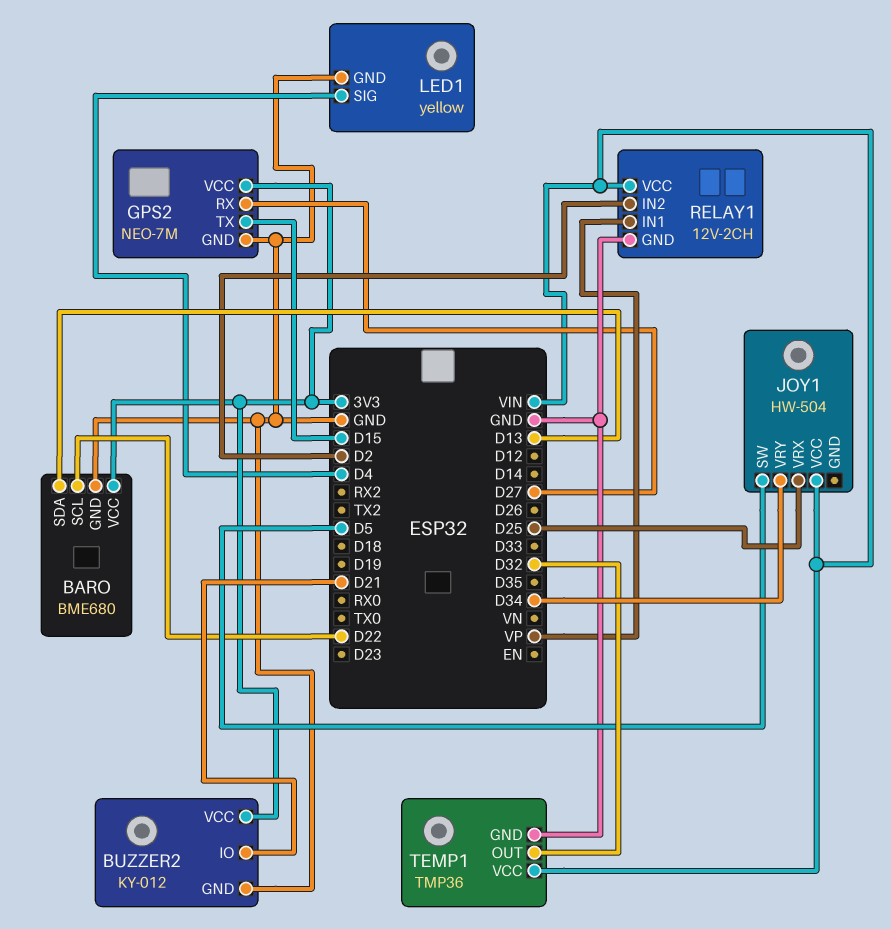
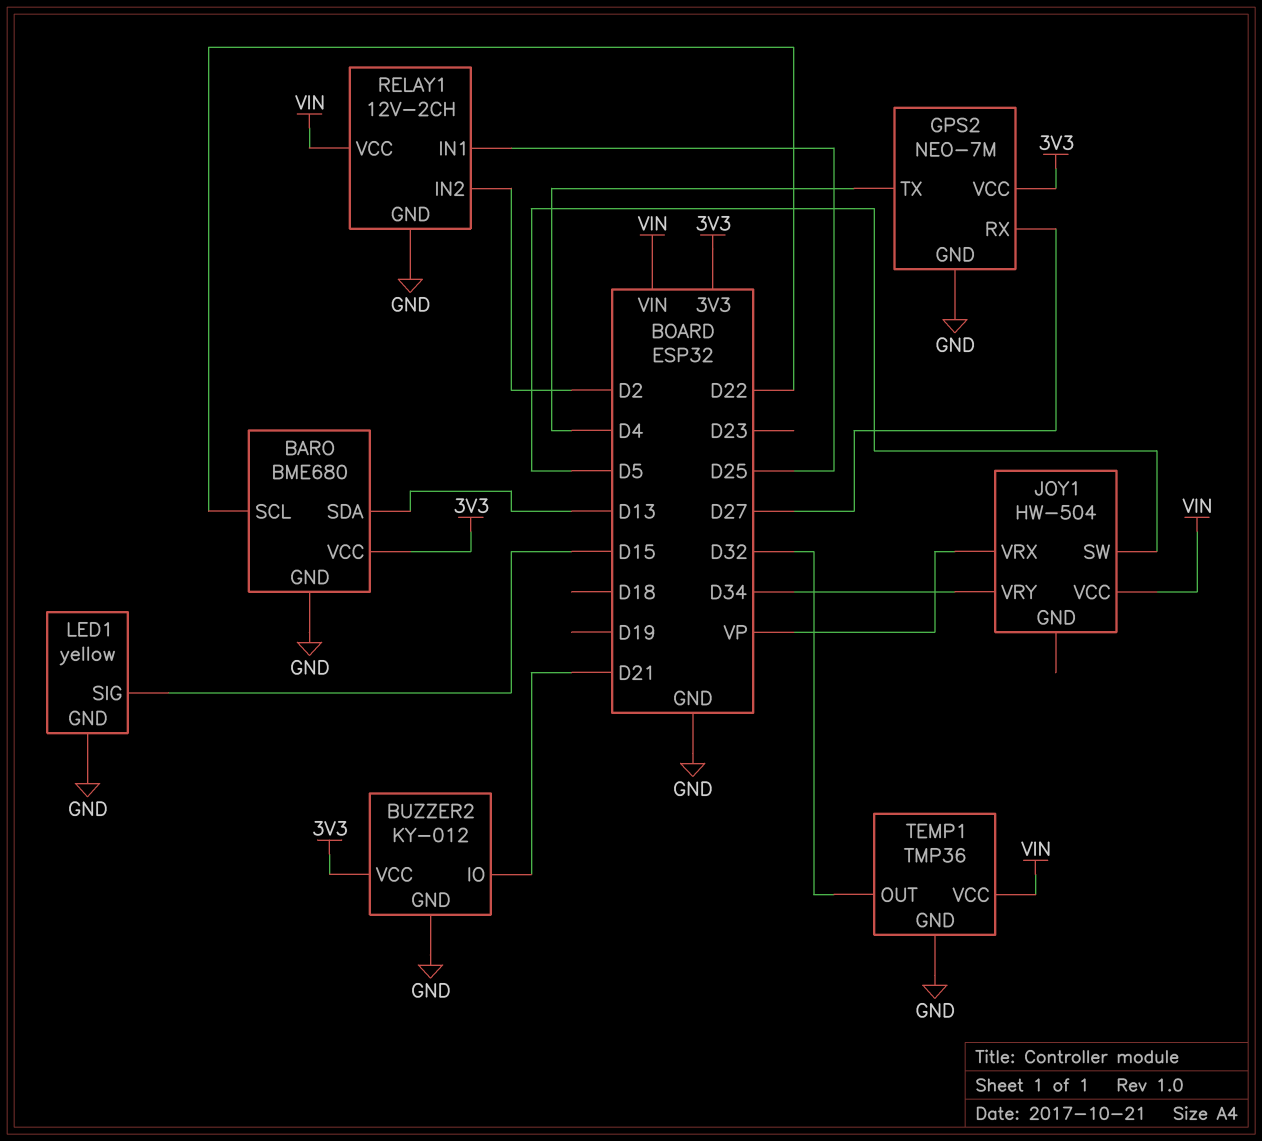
GPS2 pin TX: D15 -> D4
JOY1 pin VRX: D25 -> VP
LED1 pin SIG: D4 -> D15
RELAY1 pin IN1: VP -> D25

